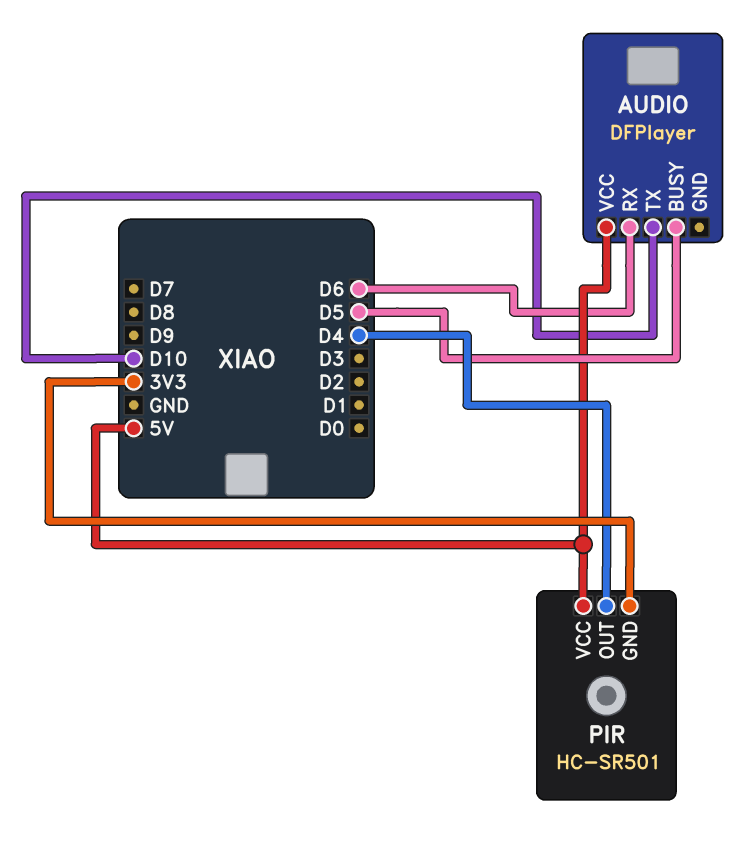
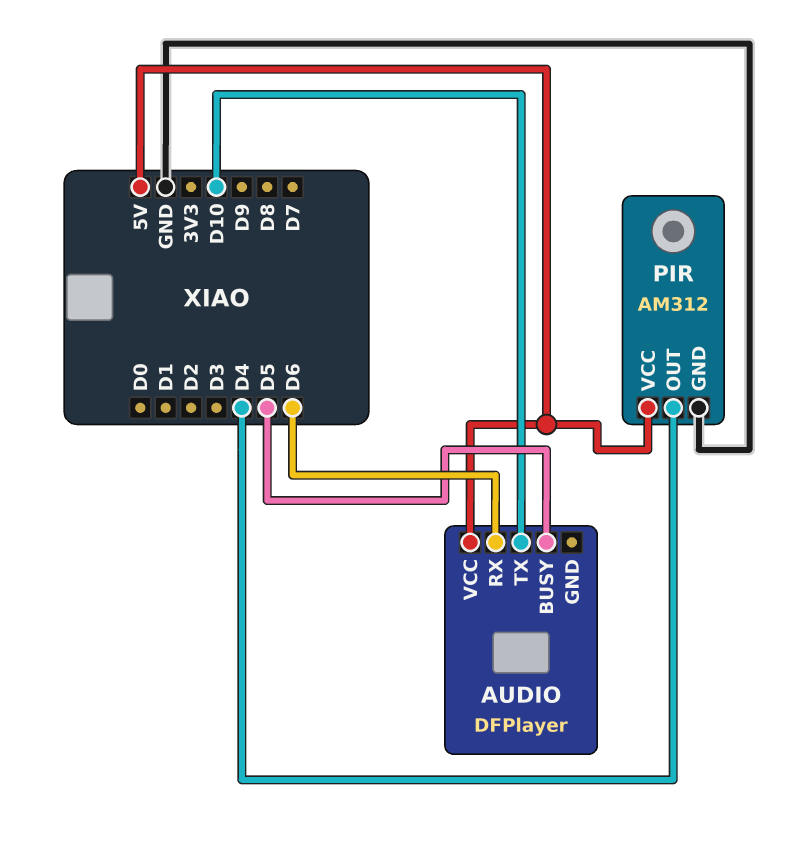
PIR: HC-SR501 -> AM312
PIR pin GND: 3V3 -> GND

